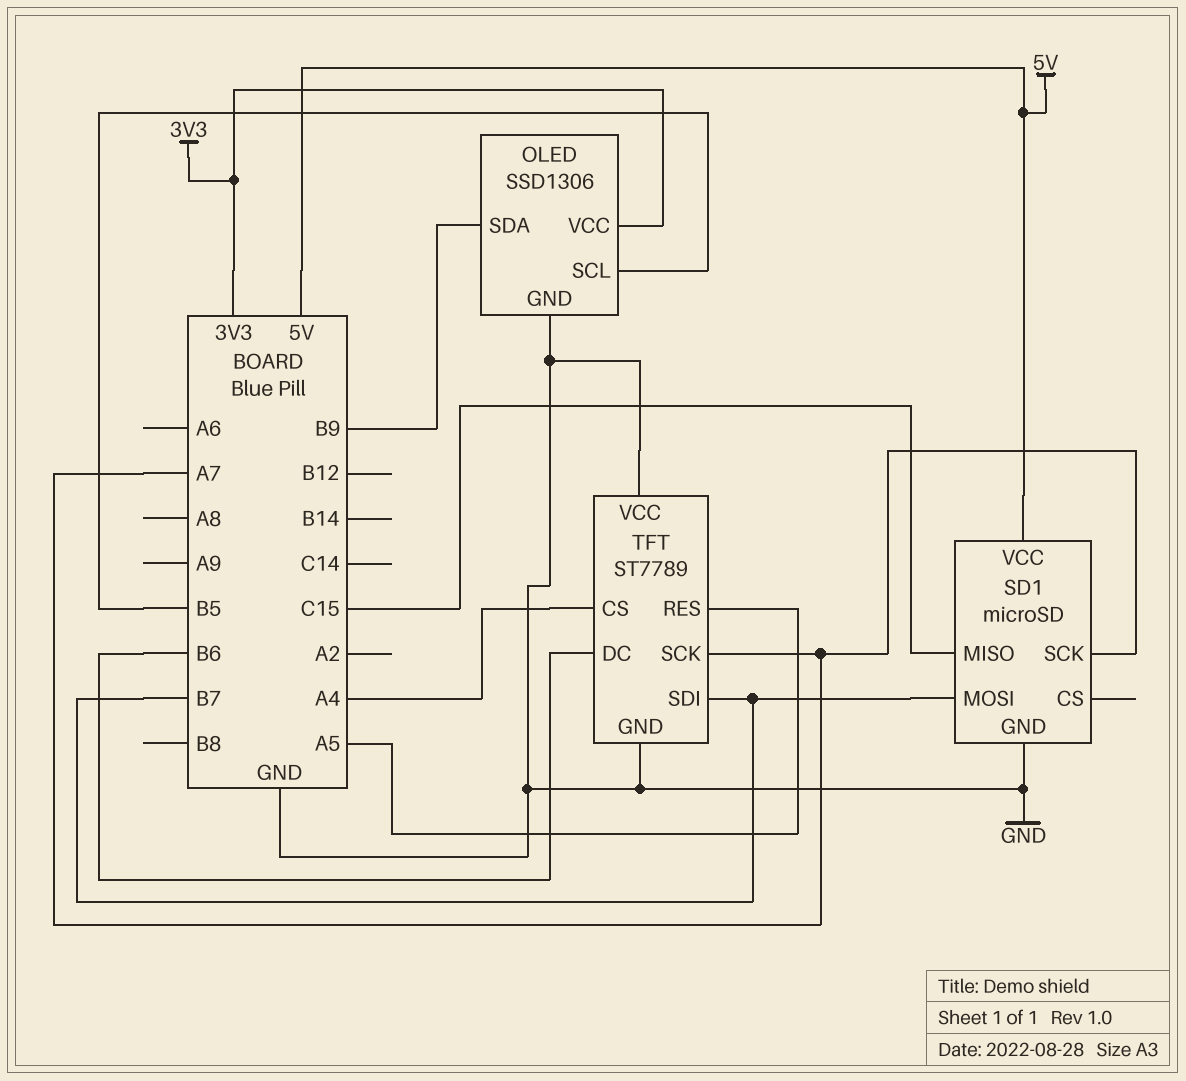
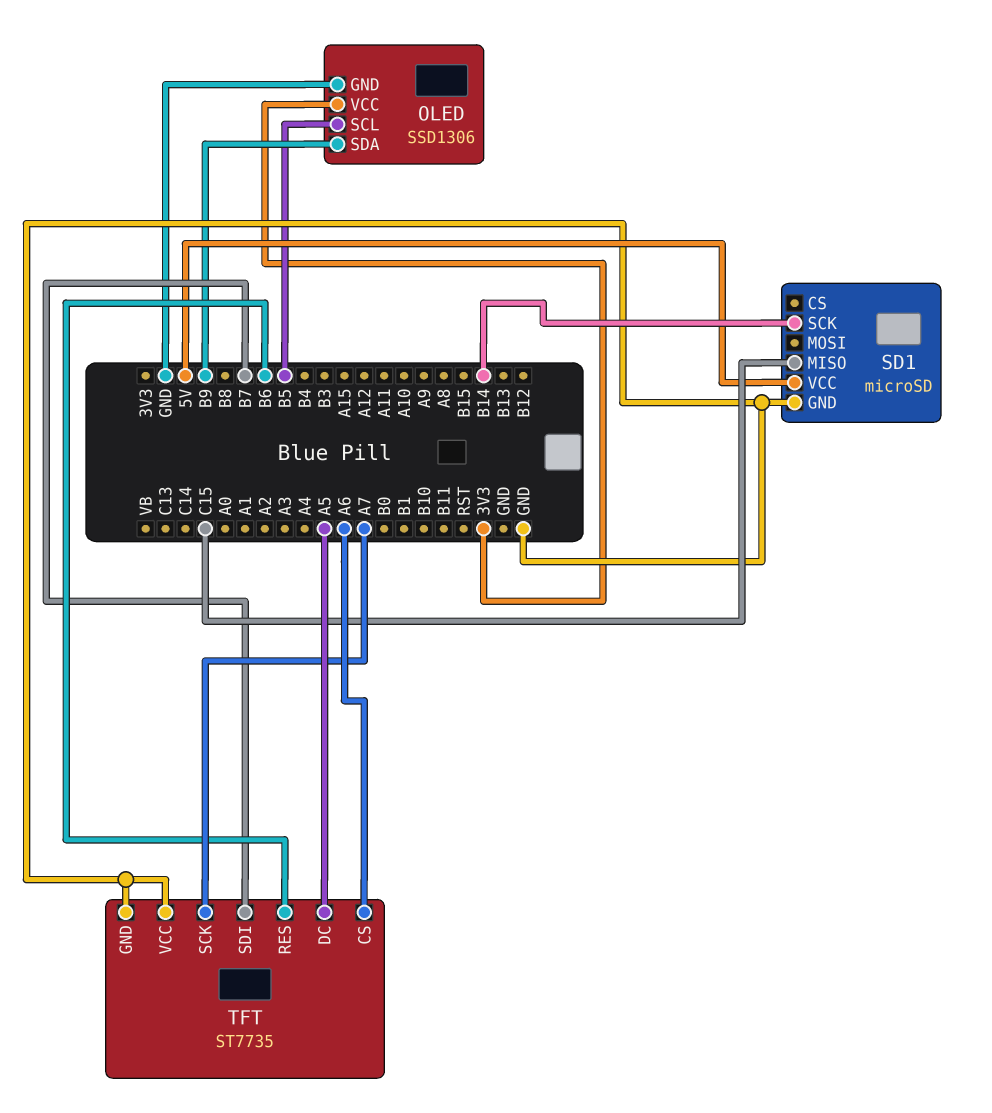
SD1 pin MOSI: B7 -> none
SD1 pin SCK: A7 -> B14
TFT: ST7789 -> ST7735
TFT pin CS: A4 -> A6
TFT pin DC: B6 -> A5
TFT pin RES: A5 -> B6

